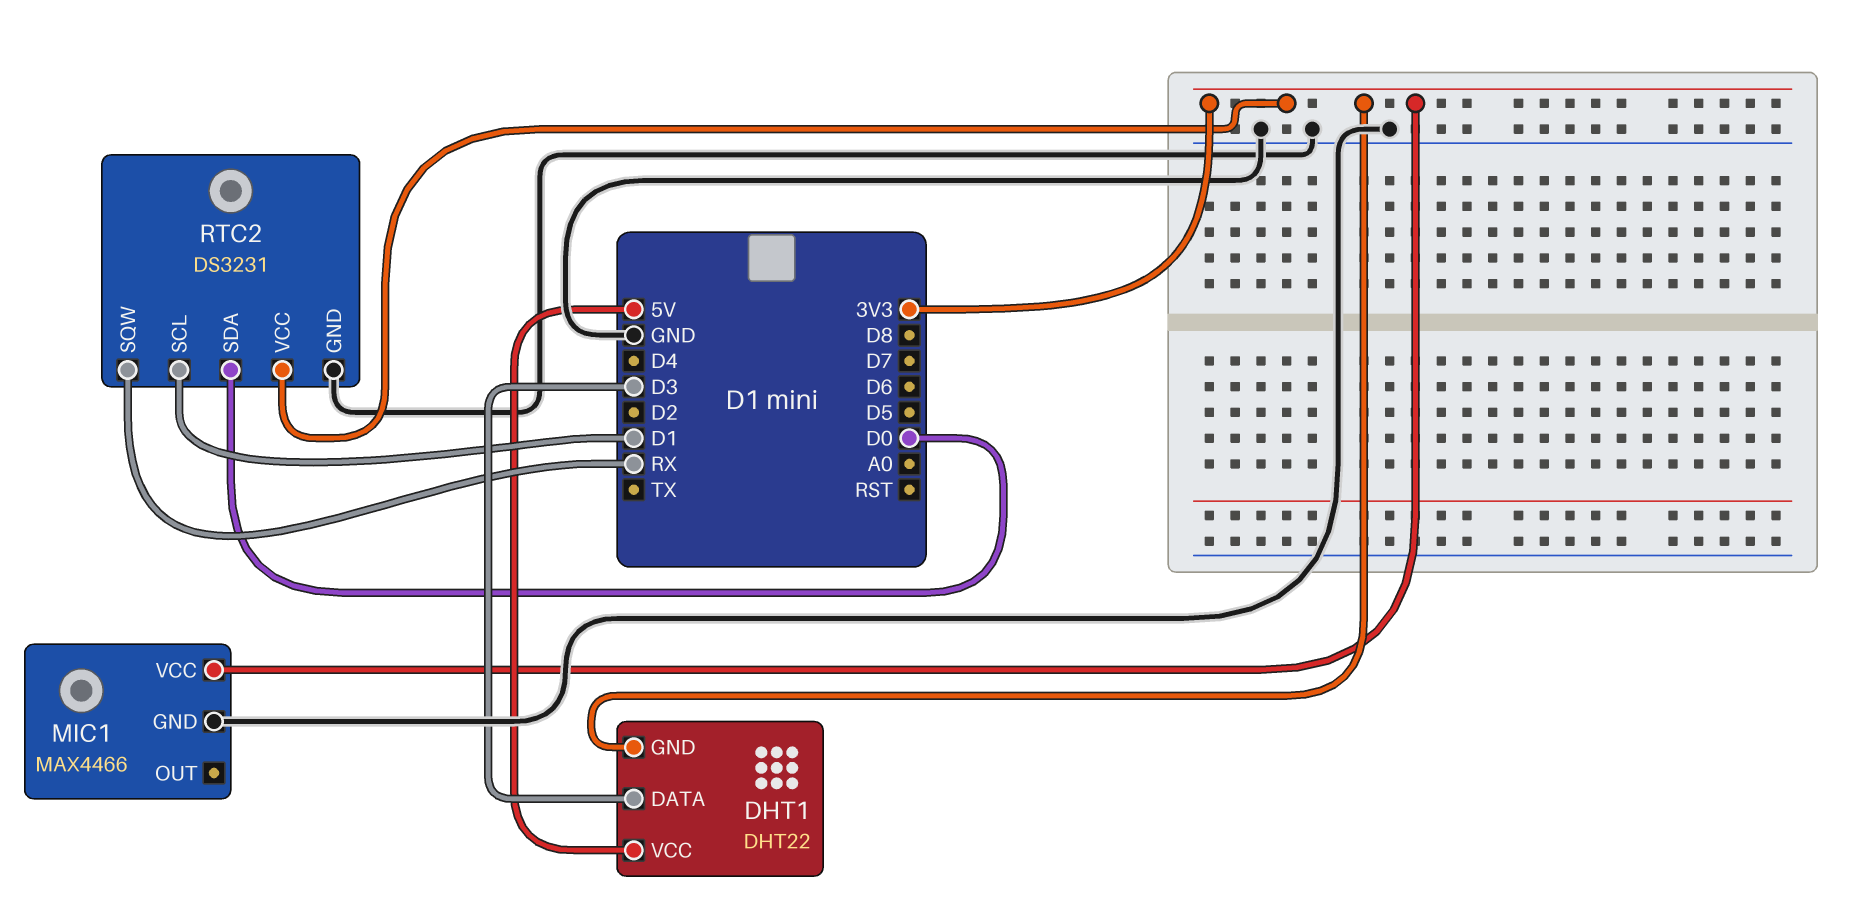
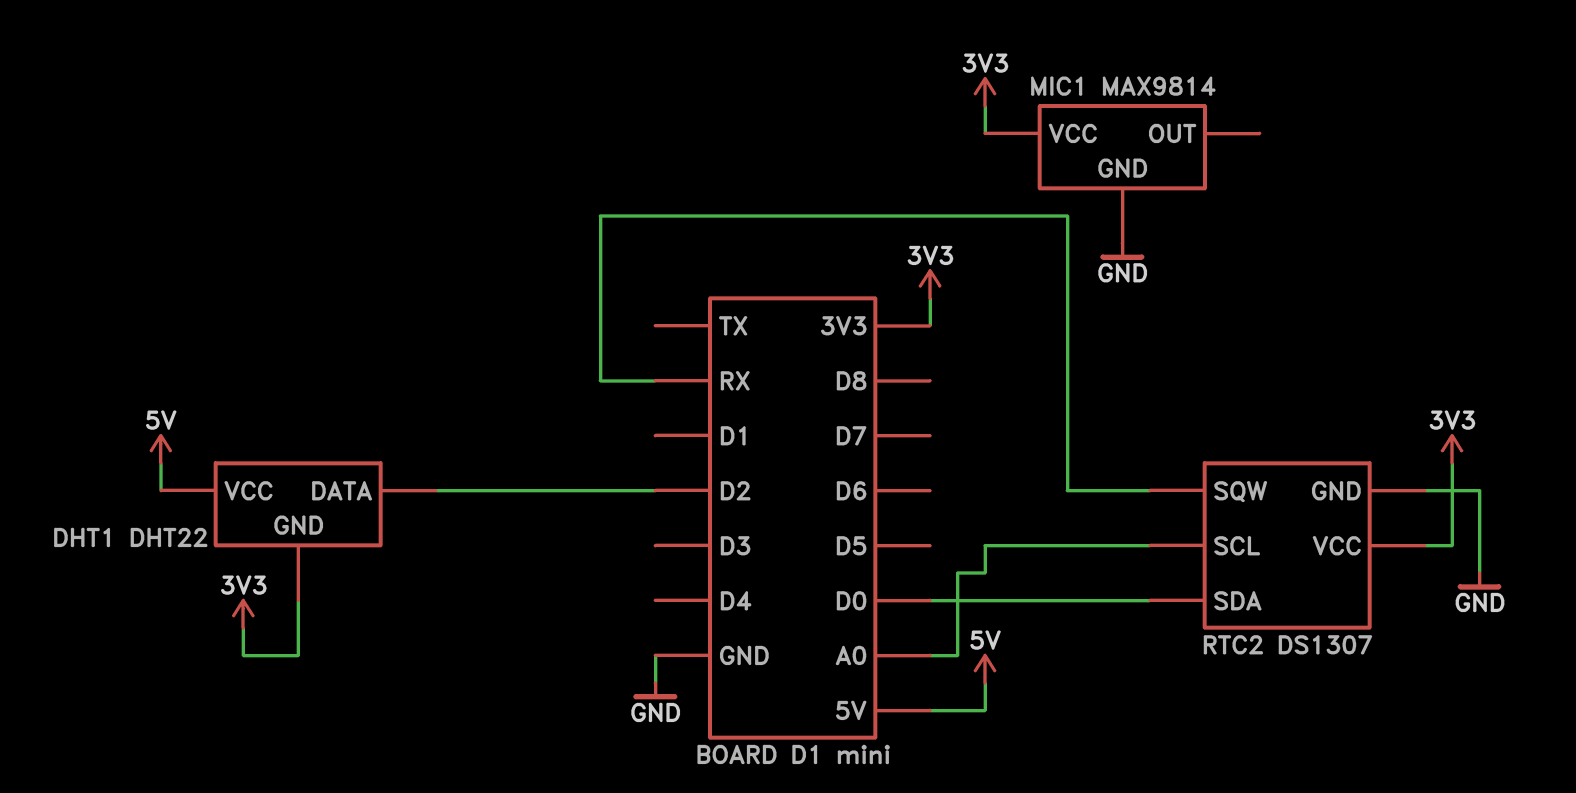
DHT1 pin DATA: D3 -> D2
MIC1: MAX4466 -> MAX9814
RTC2: DS3231 -> DS1307
RTC2 pin SCL: D1 -> A0

